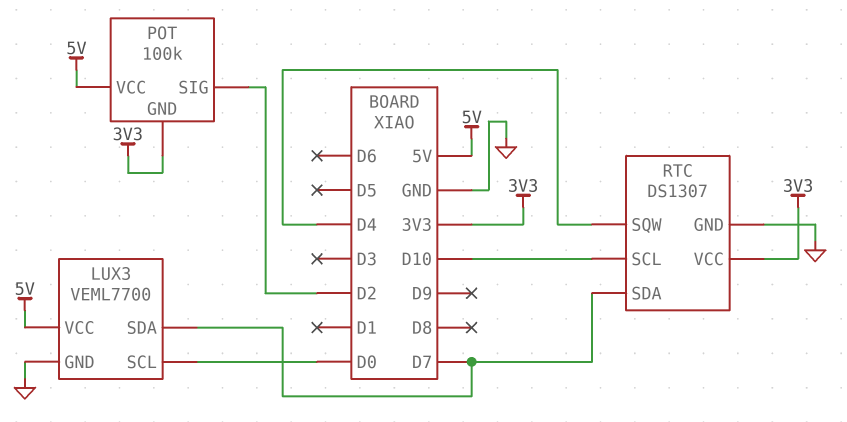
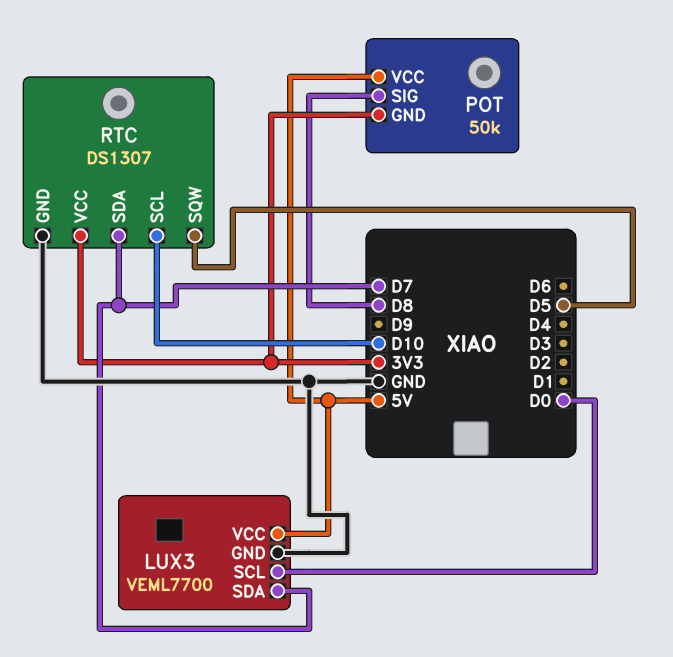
POT: 100k -> 50k
POT pin SIG: D2 -> D8
RTC pin SQW: D4 -> D5

